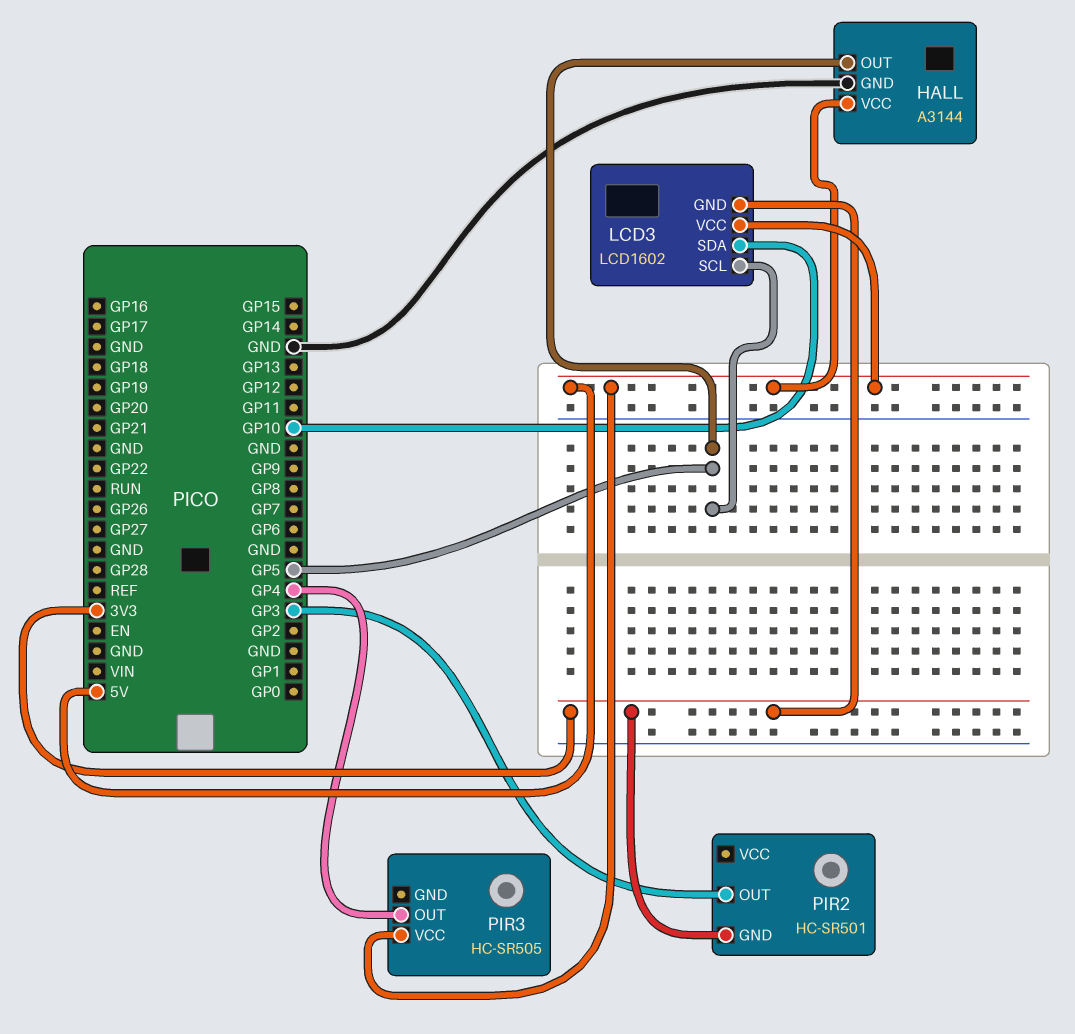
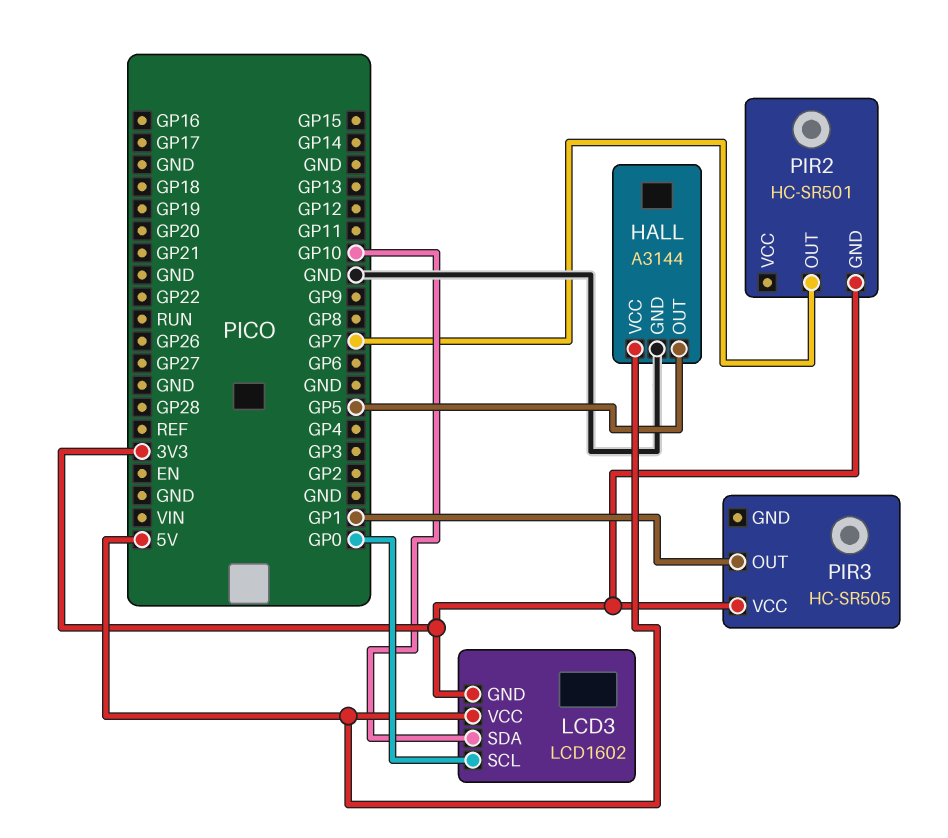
LCD3 pin SCL: GP5 -> GP0
PIR2 pin OUT: GP3 -> GP7
PIR3 pin OUT: GP4 -> GP1
PIR3 pin VCC: 5V -> 3V3

